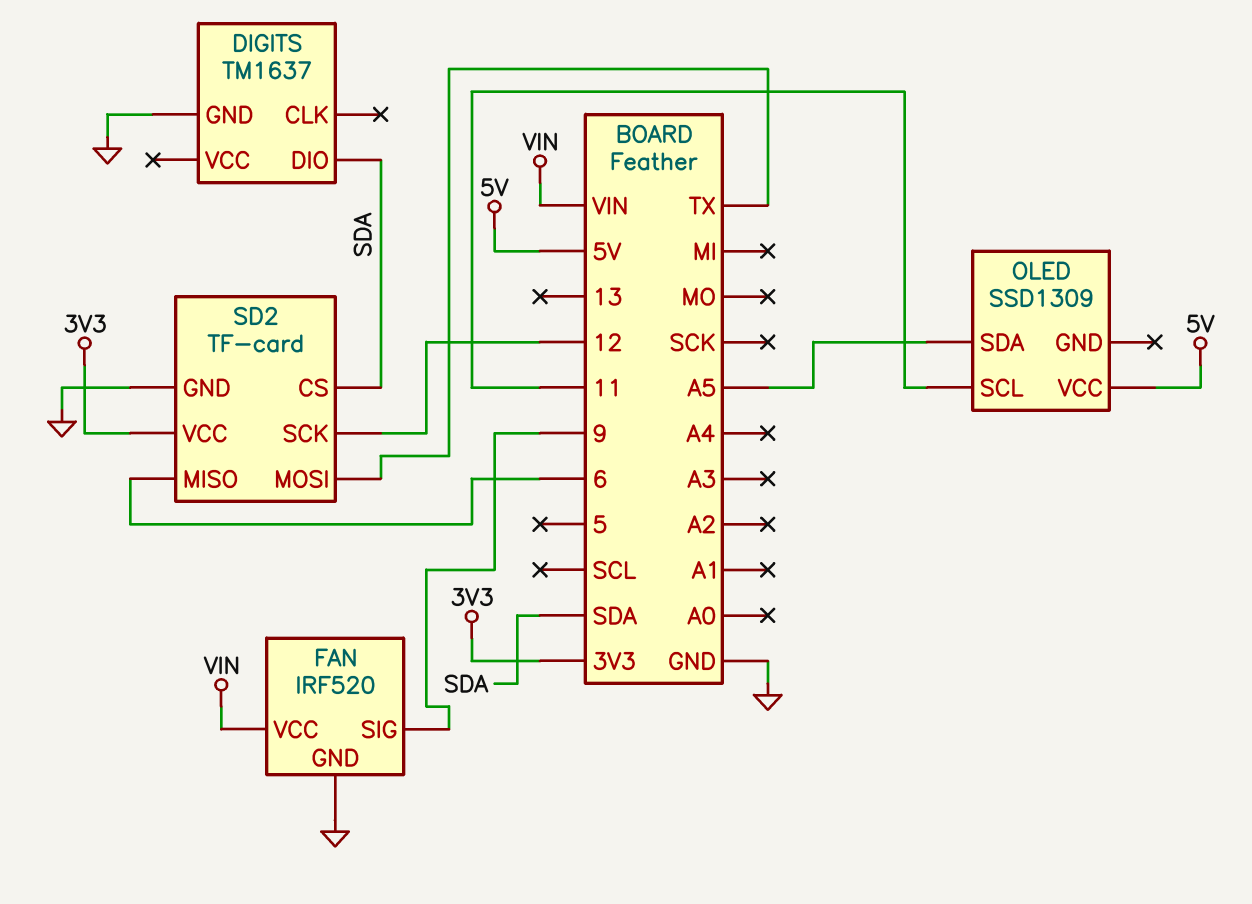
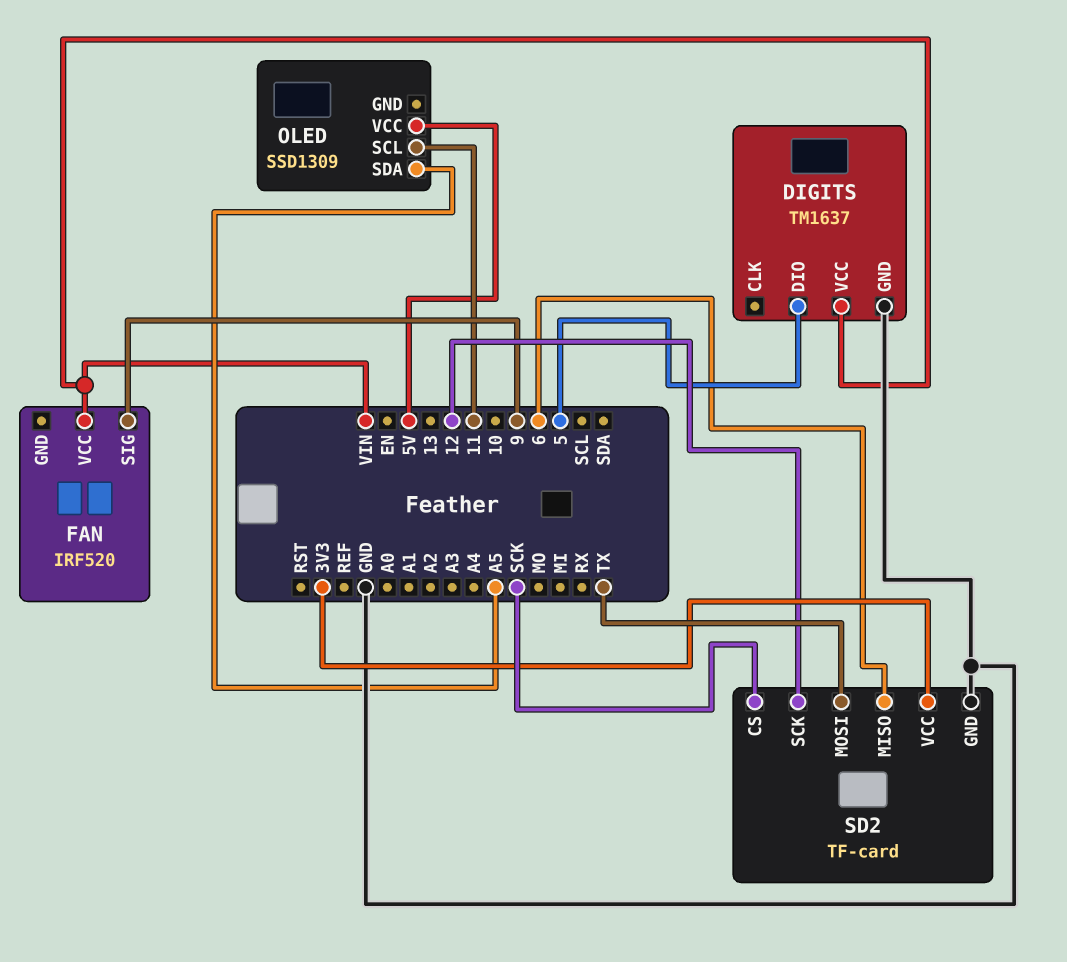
DIGITS pin DIO: SDA -> 5
DIGITS pin VCC: none -> VIN
FAN pin GND: GND -> none
SD2 pin CS: SDA -> SCK

